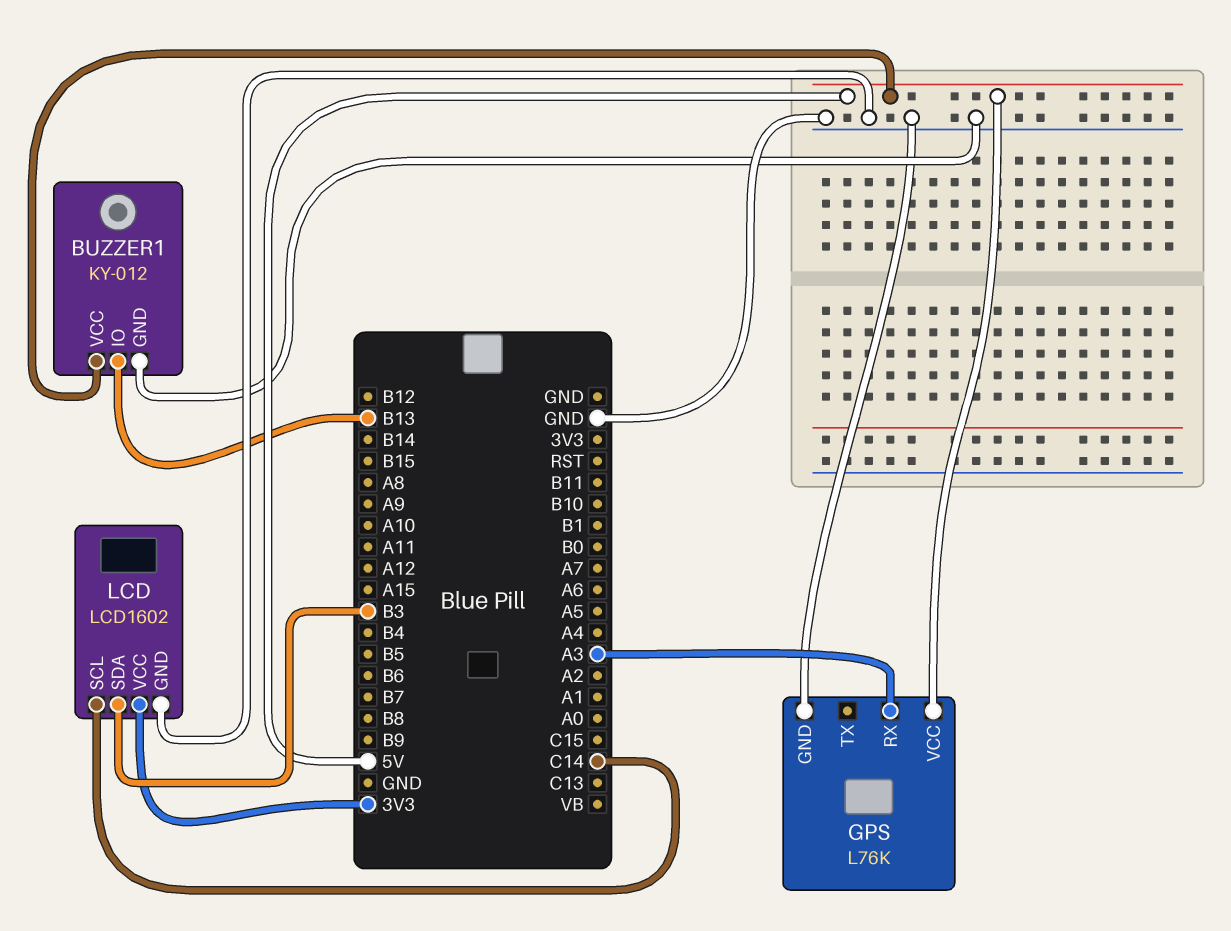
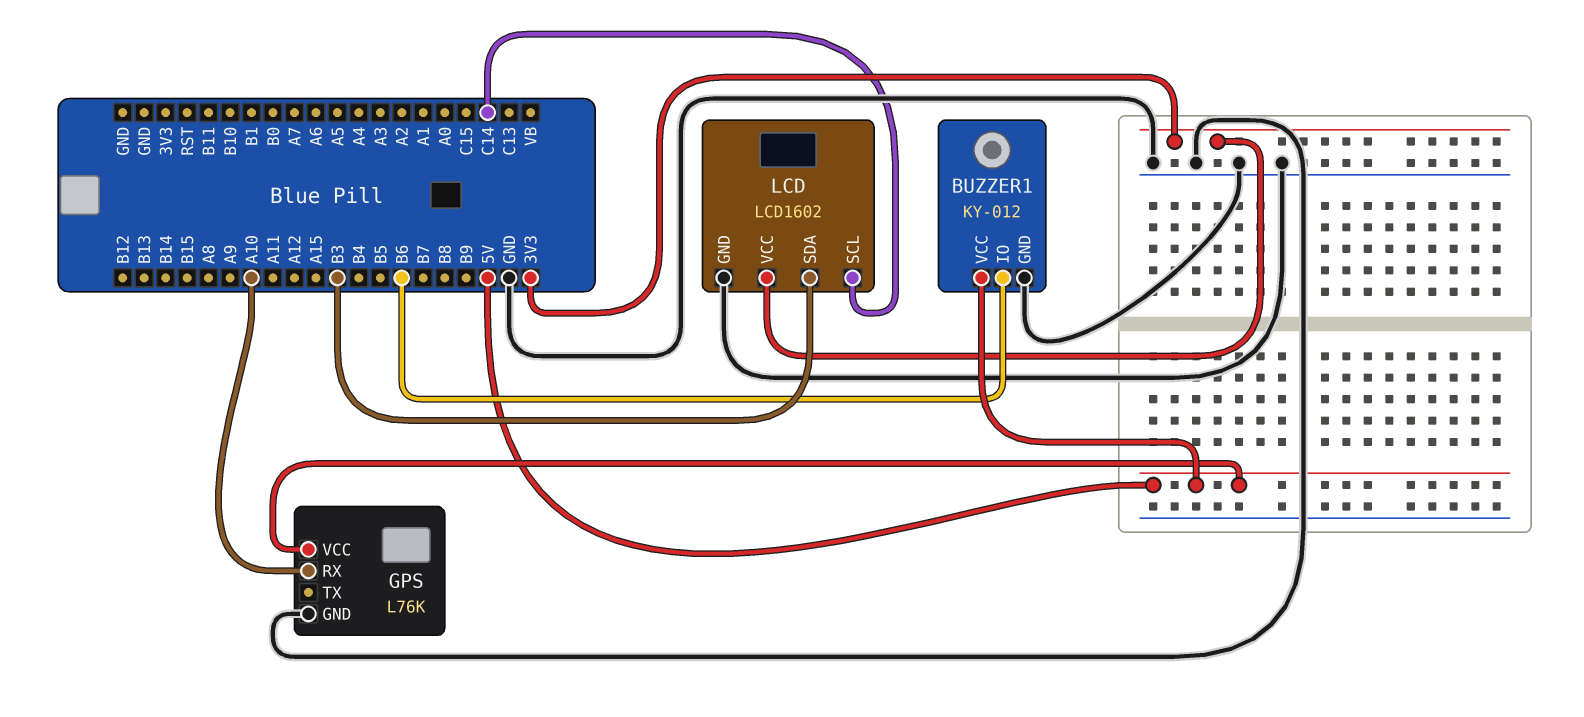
BUZZER1 pin IO: B13 -> B6
GPS pin RX: A3 -> A10

